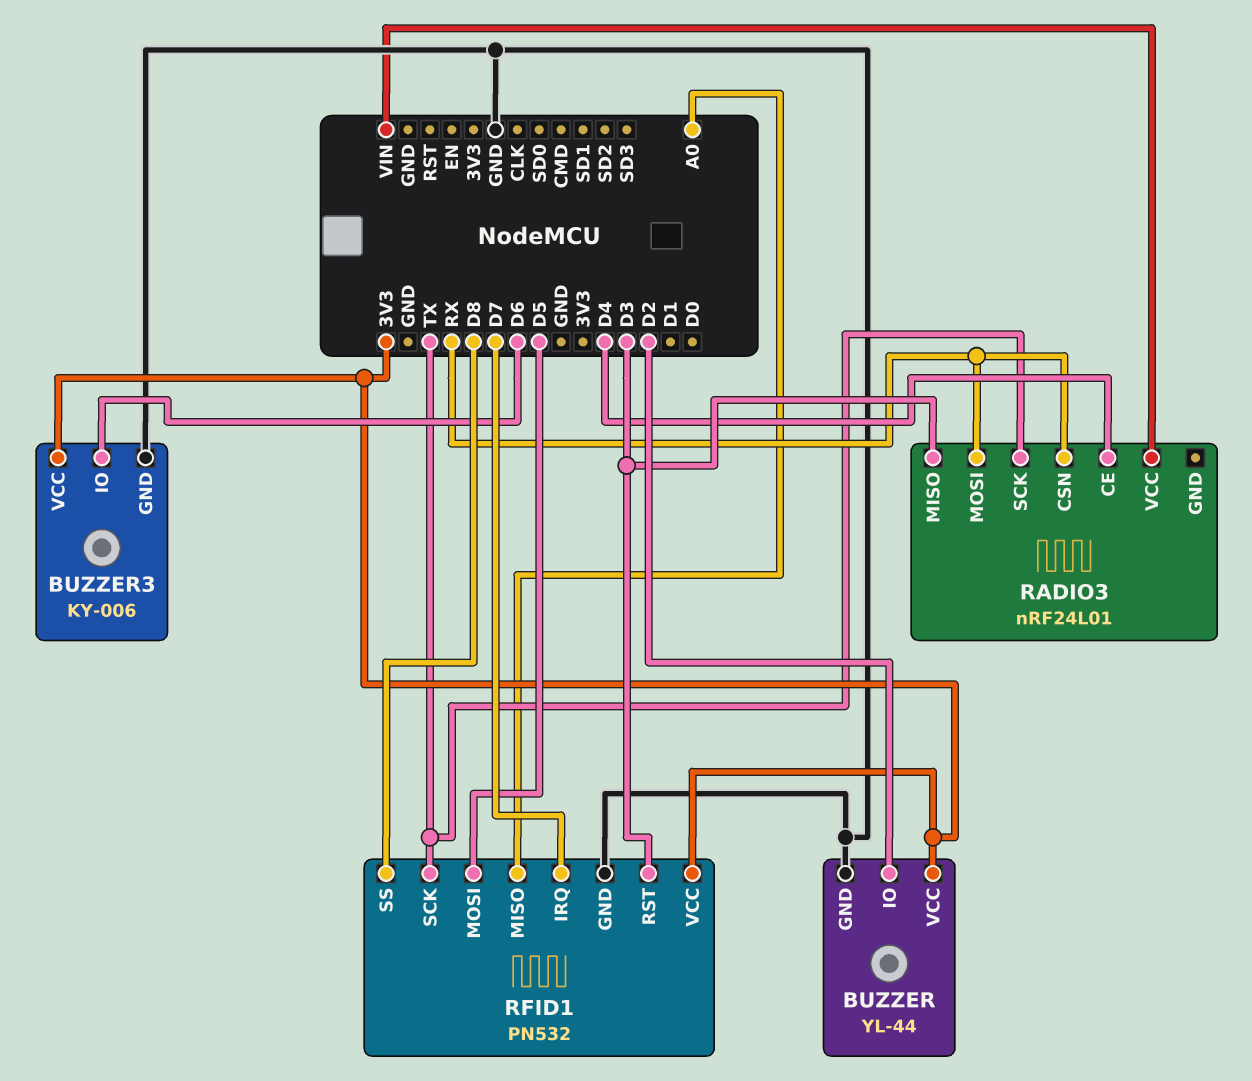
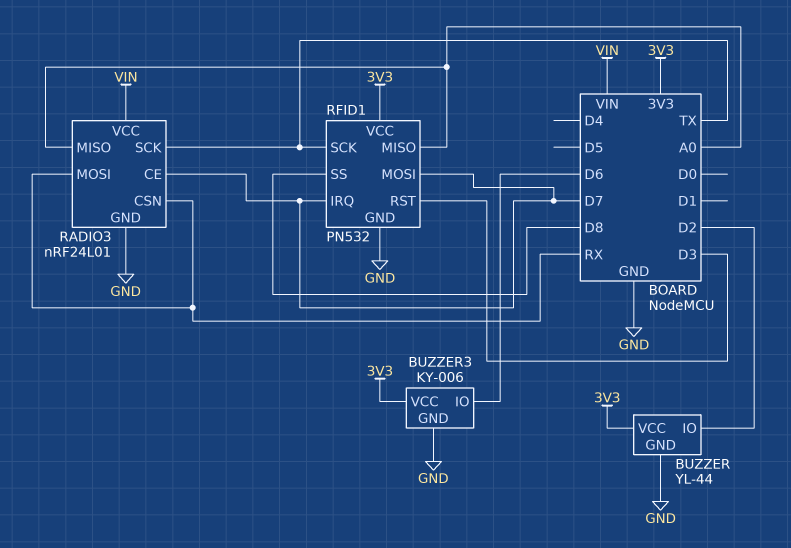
RADIO3 pin CE: D4 -> D7
RADIO3 pin GND: none -> GND
RADIO3 pin MISO: D3 -> A0
RFID1 pin MOSI: D5 -> D7

